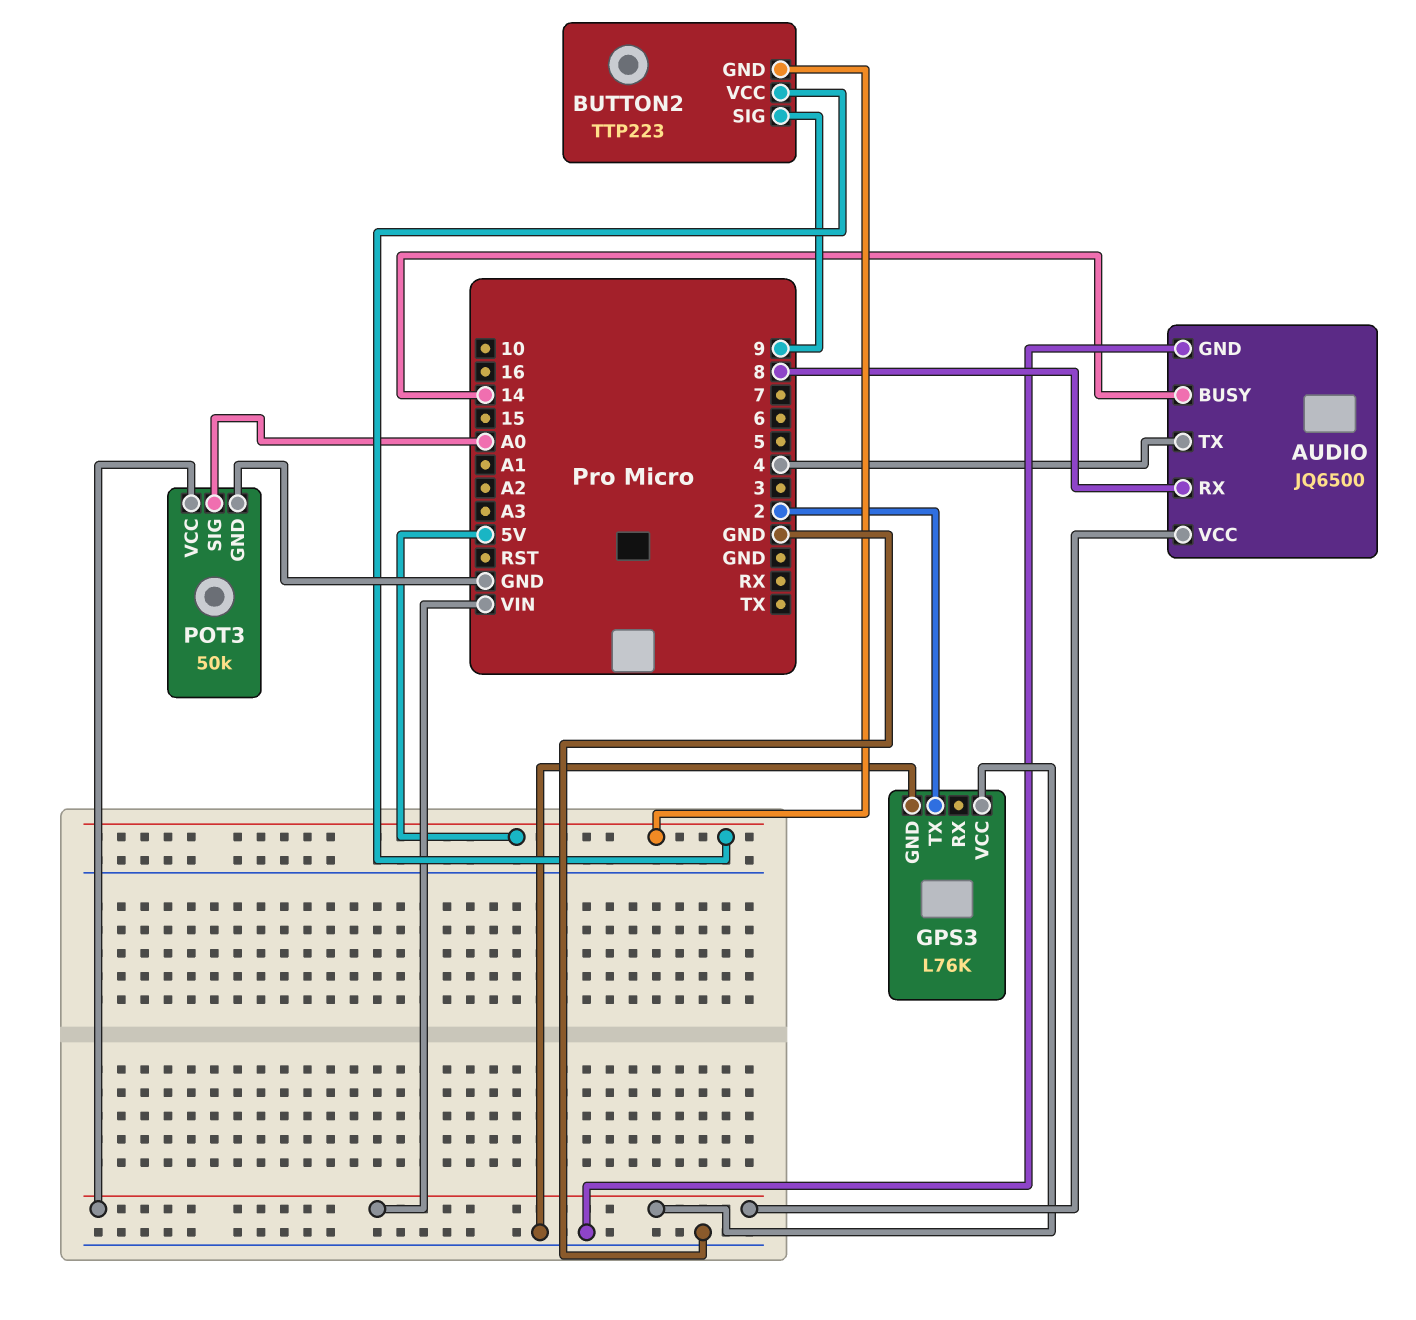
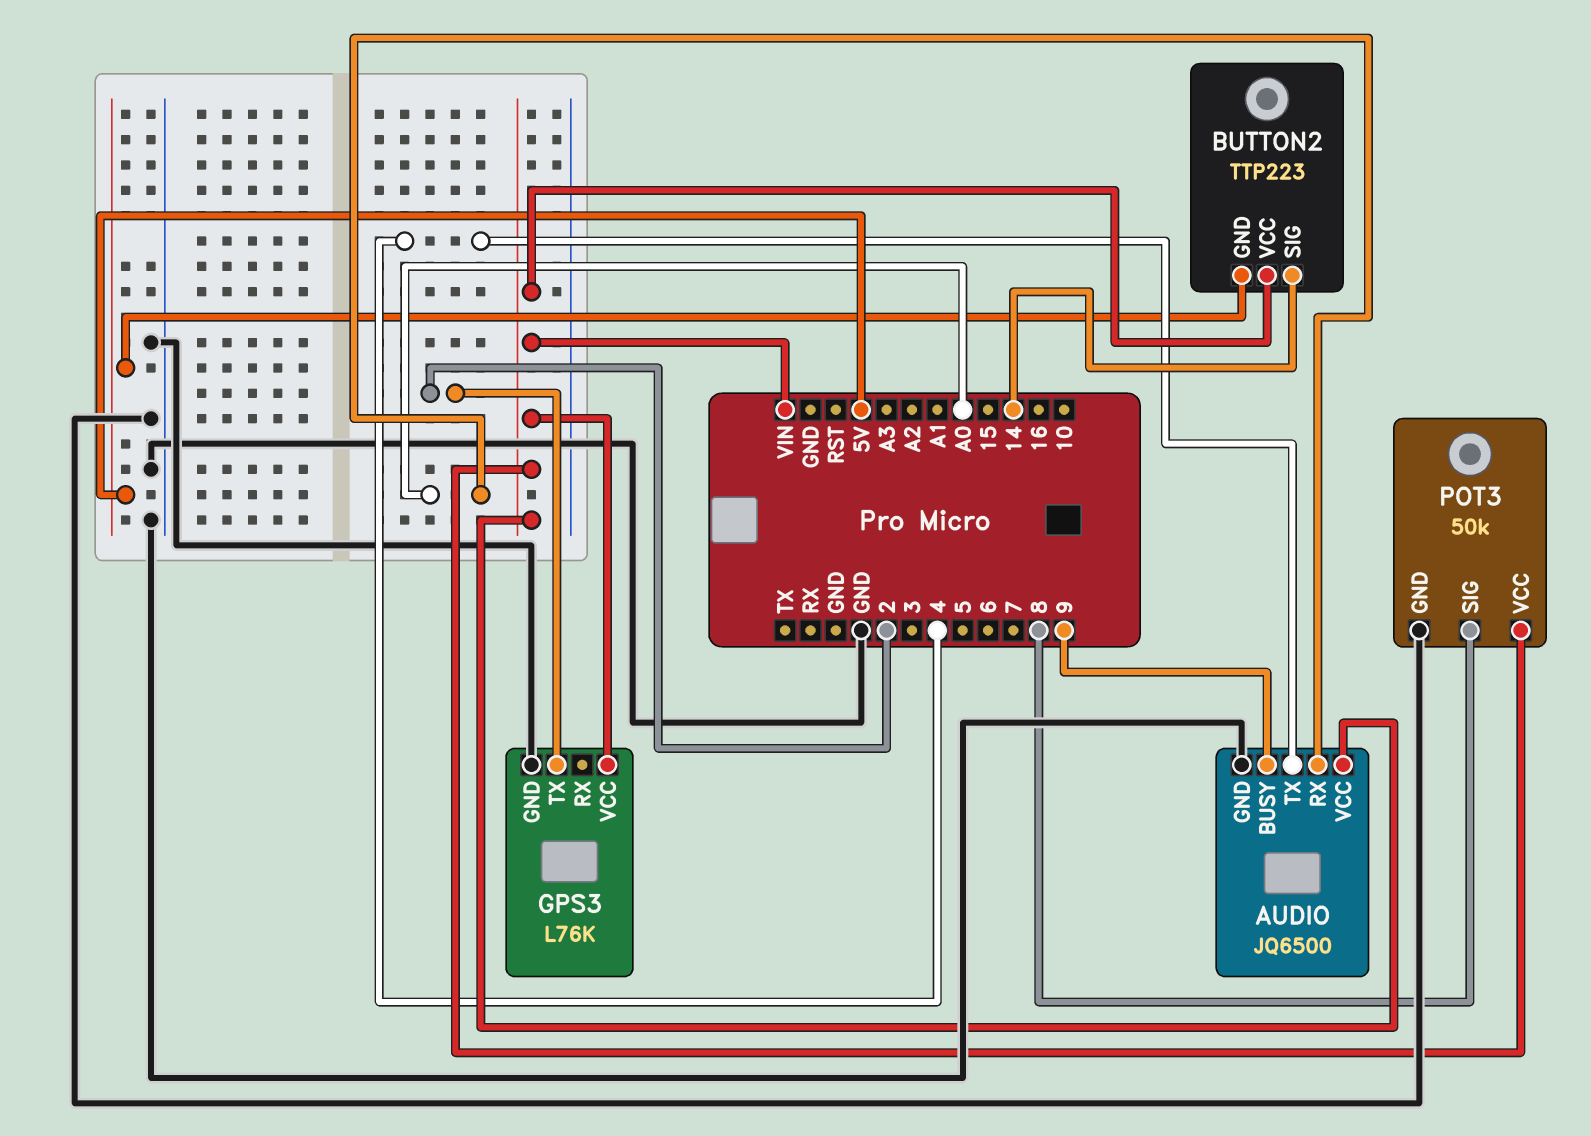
AUDIO pin BUSY: 14 -> 9
AUDIO pin RX: 8 -> A0
BUTTON2 pin SIG: 9 -> 14
BUTTON2 pin VCC: 5V -> VIN
POT3 pin SIG: A0 -> 8

